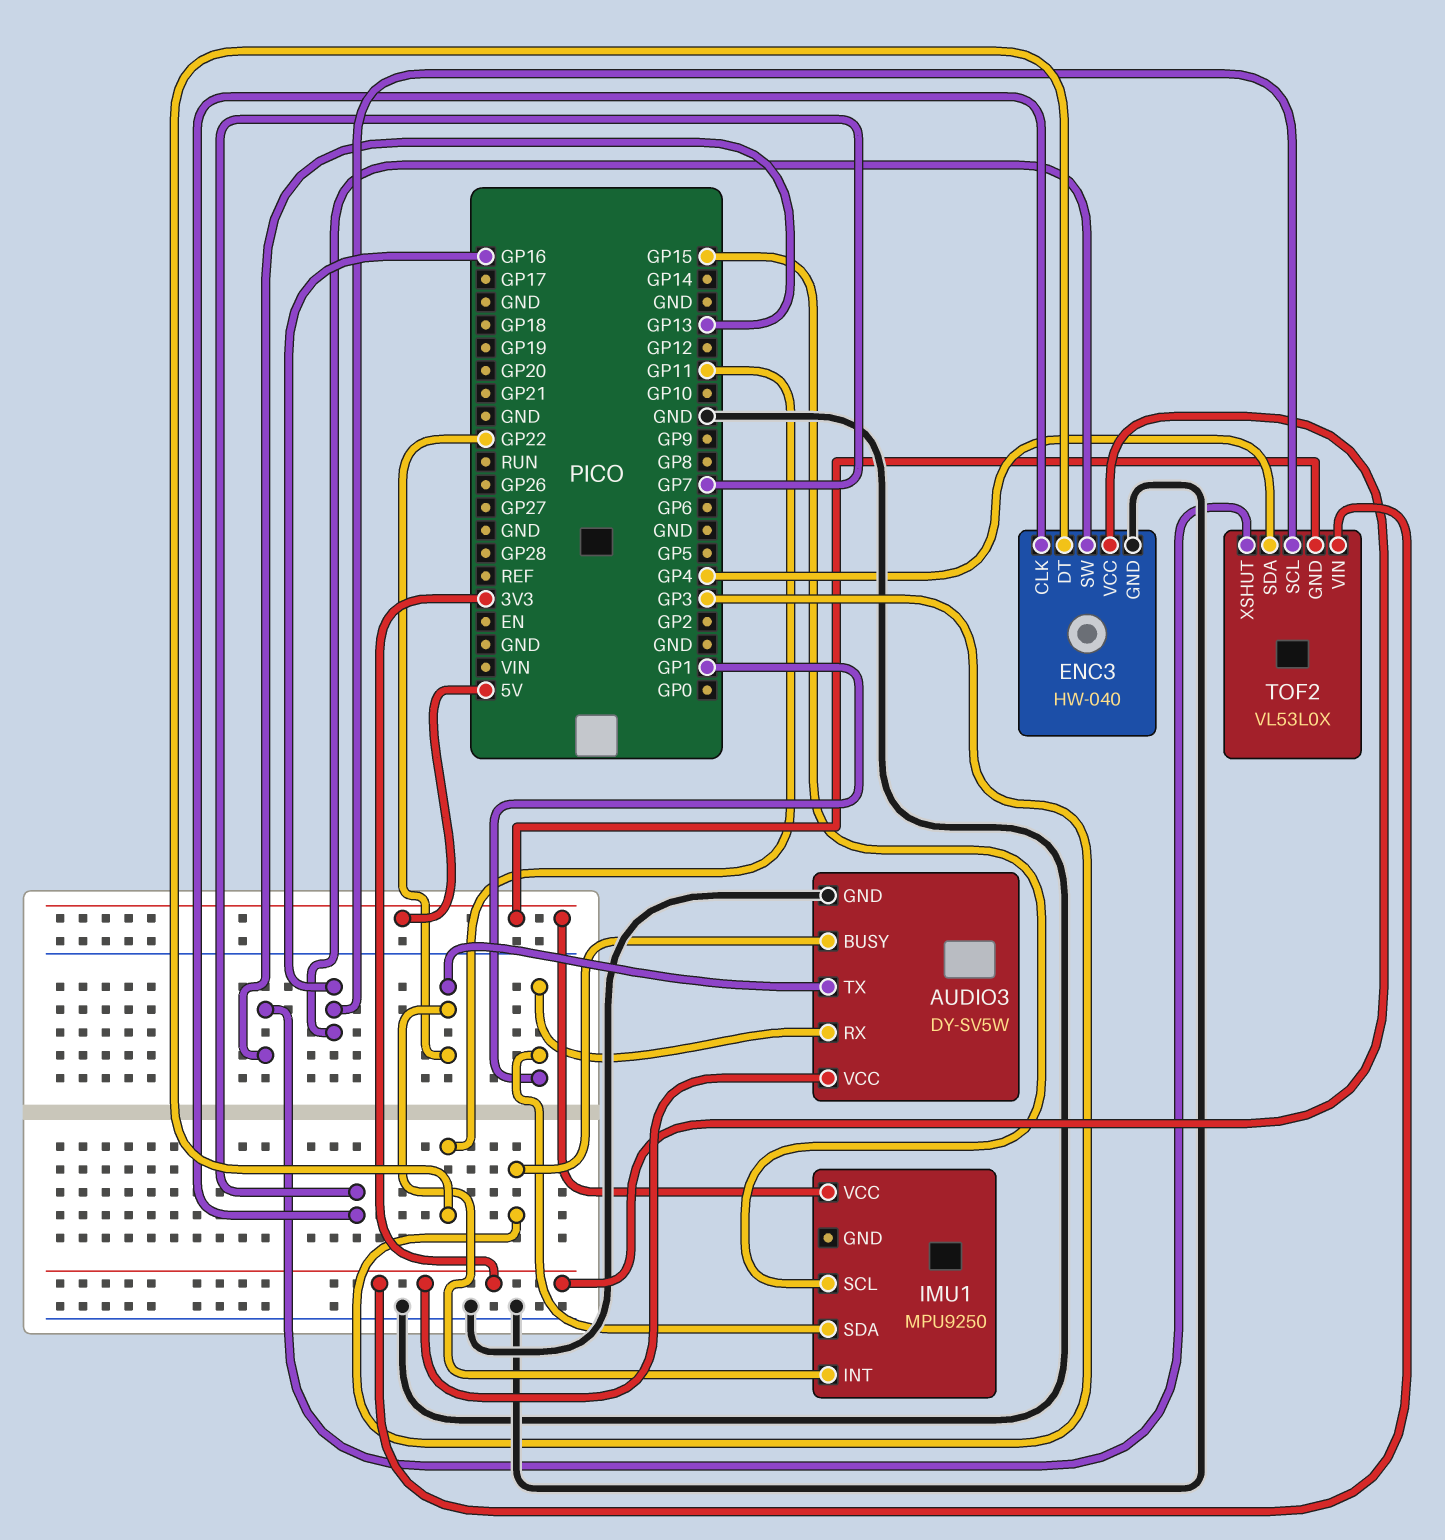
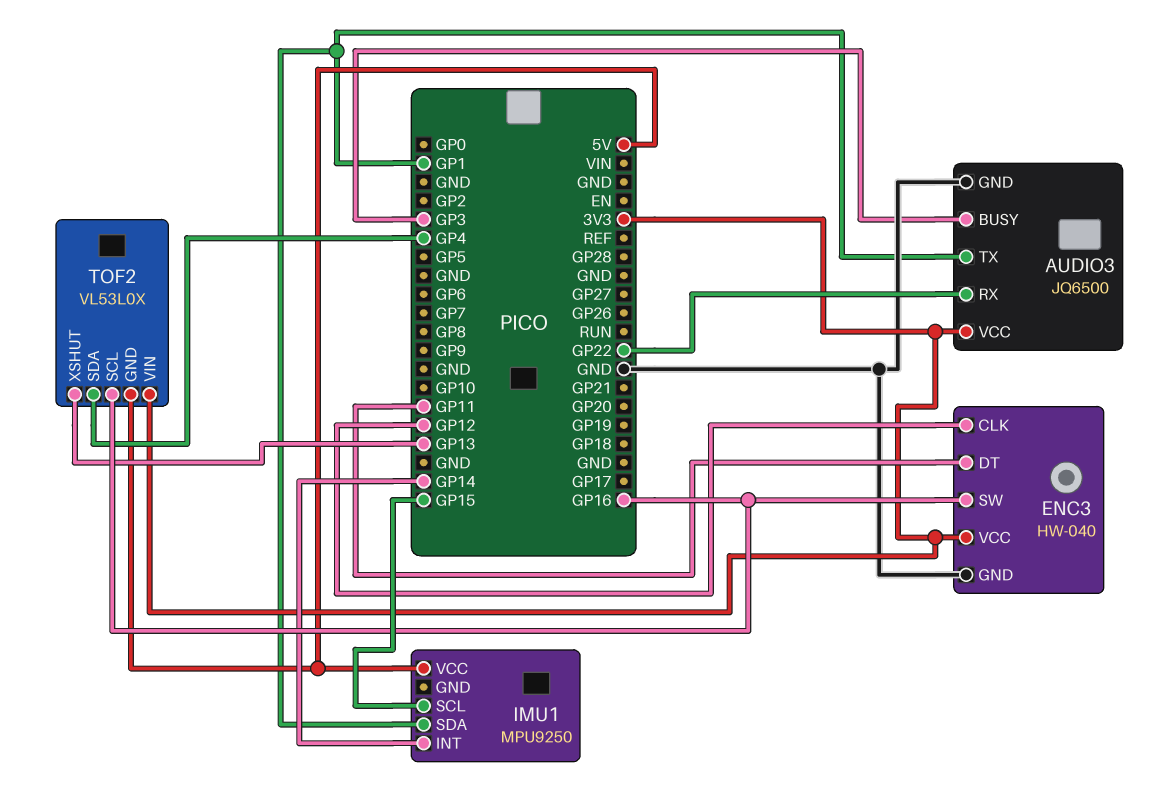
AUDIO3: DY-SV5W -> JQ6500
AUDIO3 pin RX: GP1 -> GP22
AUDIO3 pin TX: GP22 -> GP1
ENC3 pin CLK: GP7 -> GP12
IMU1 pin INT: GP22 -> GP14

